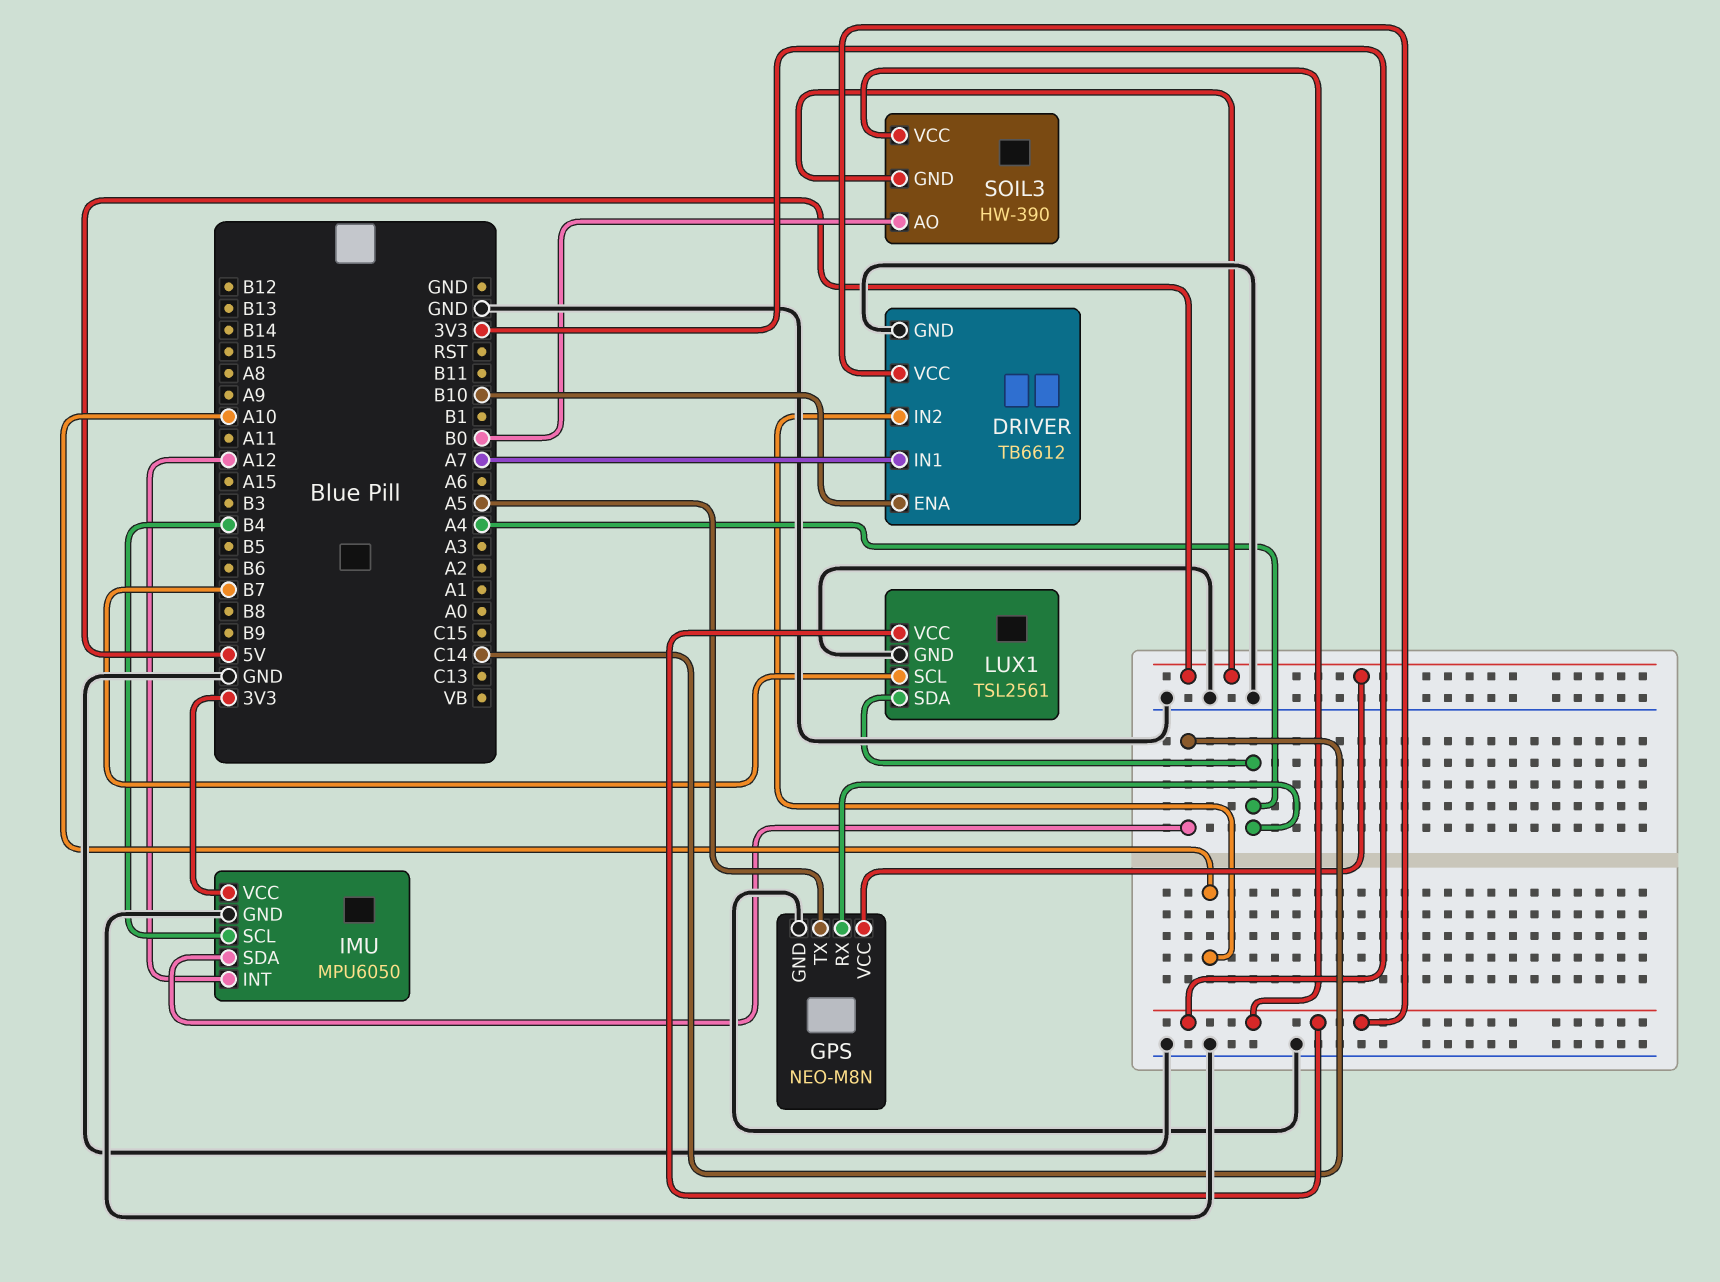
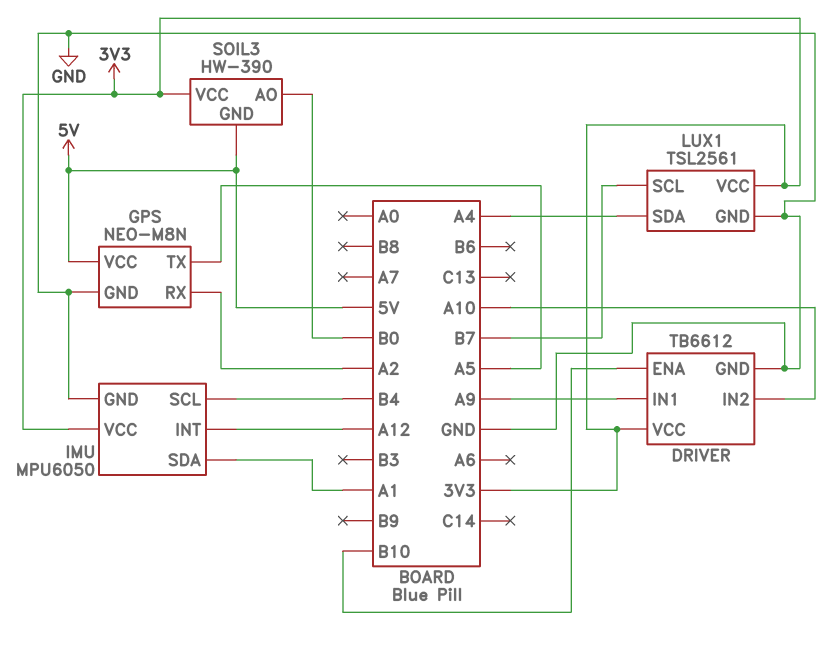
DRIVER pin IN1: A7 -> A9
GPS pin RX: A4 -> A2
IMU pin SDA: C14 -> A1

